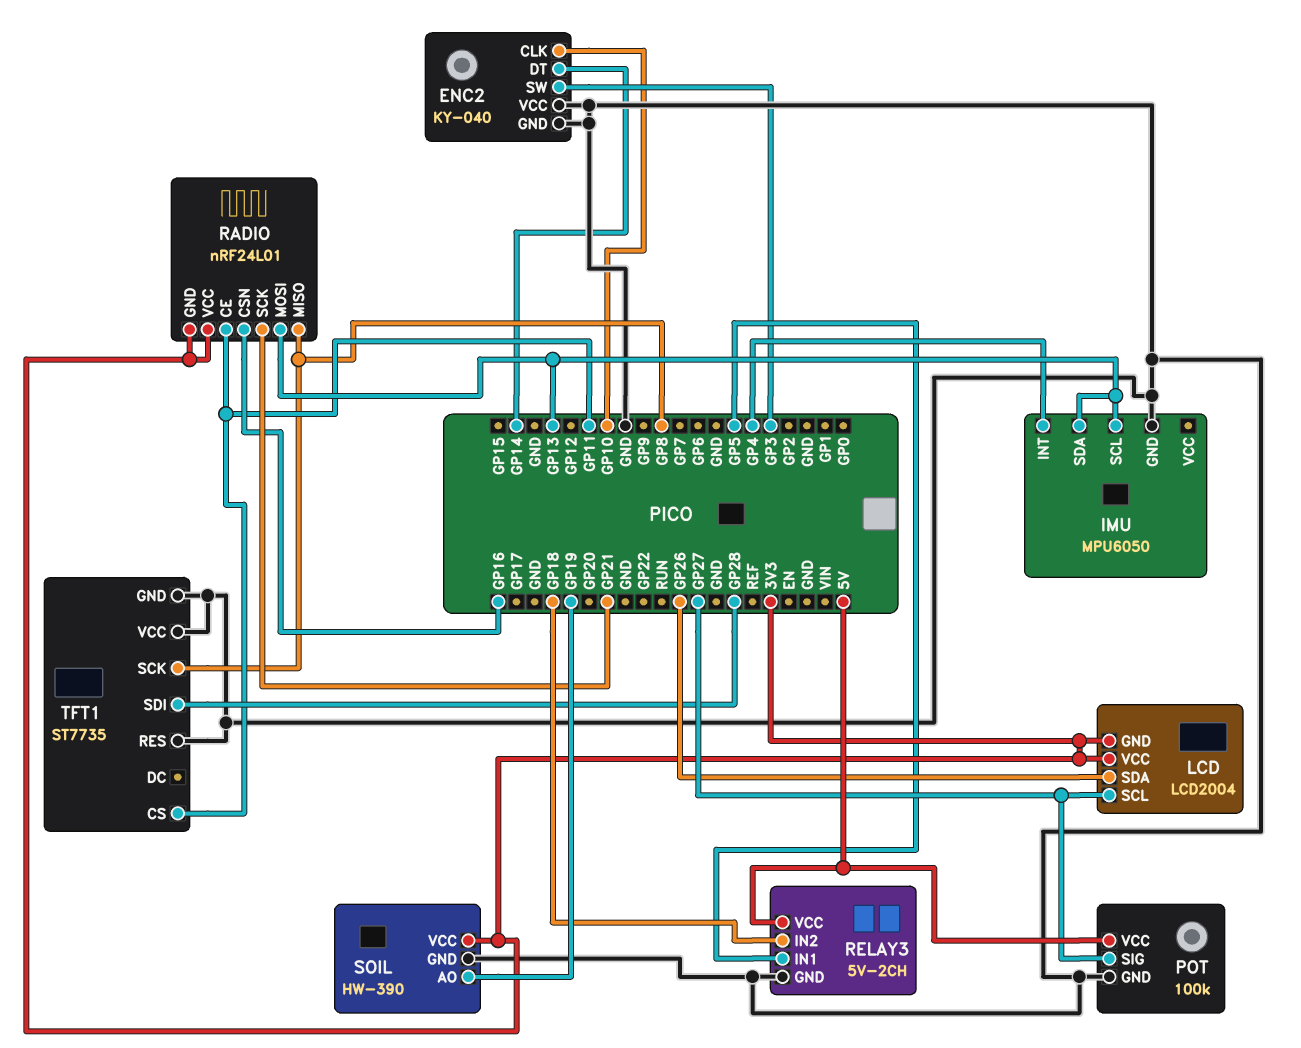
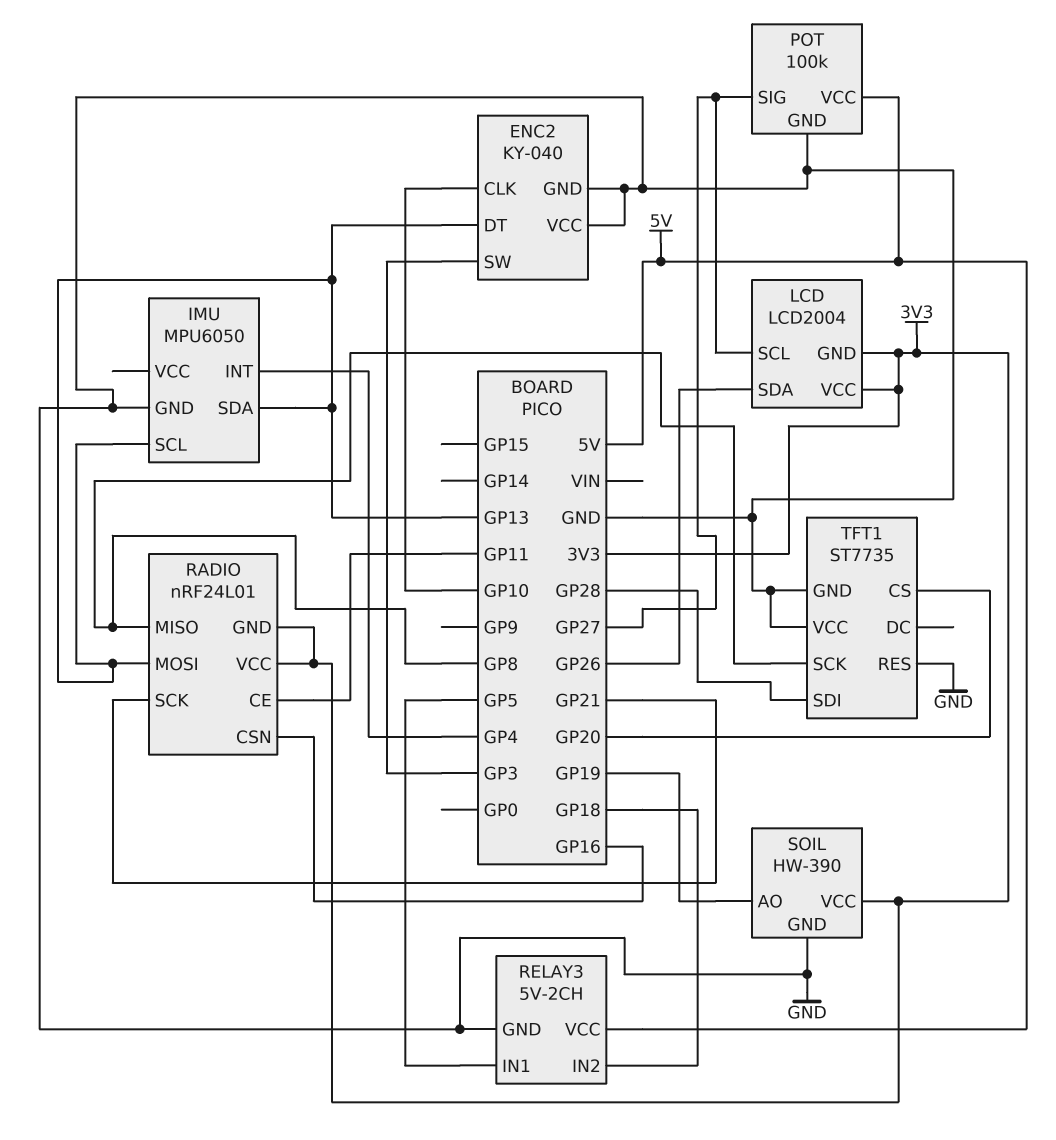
ENC2 pin DT: GP14 -> GP13
TFT1 pin CS: GP11 -> GP20

